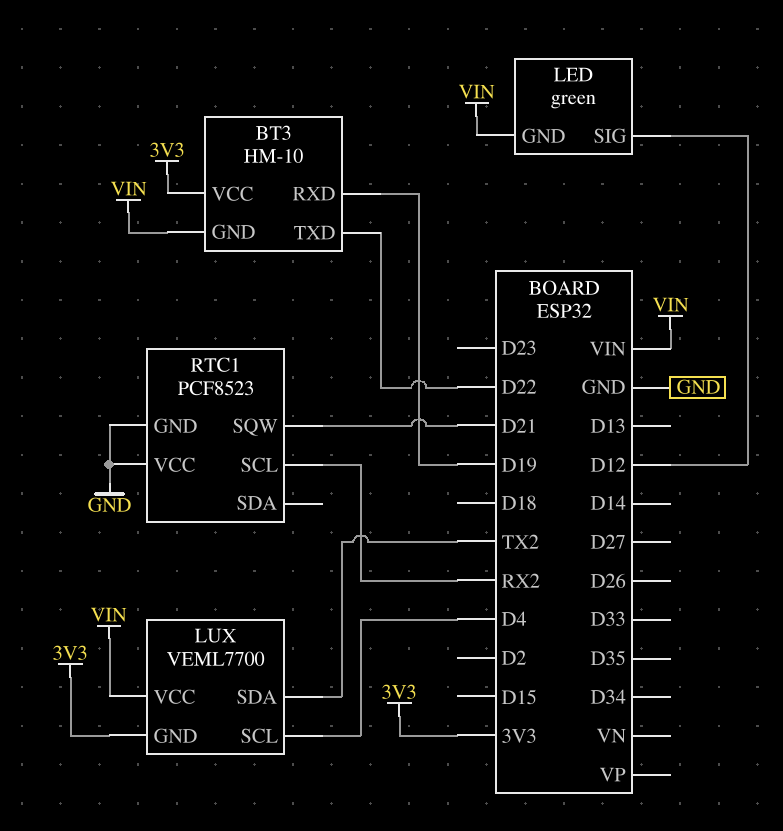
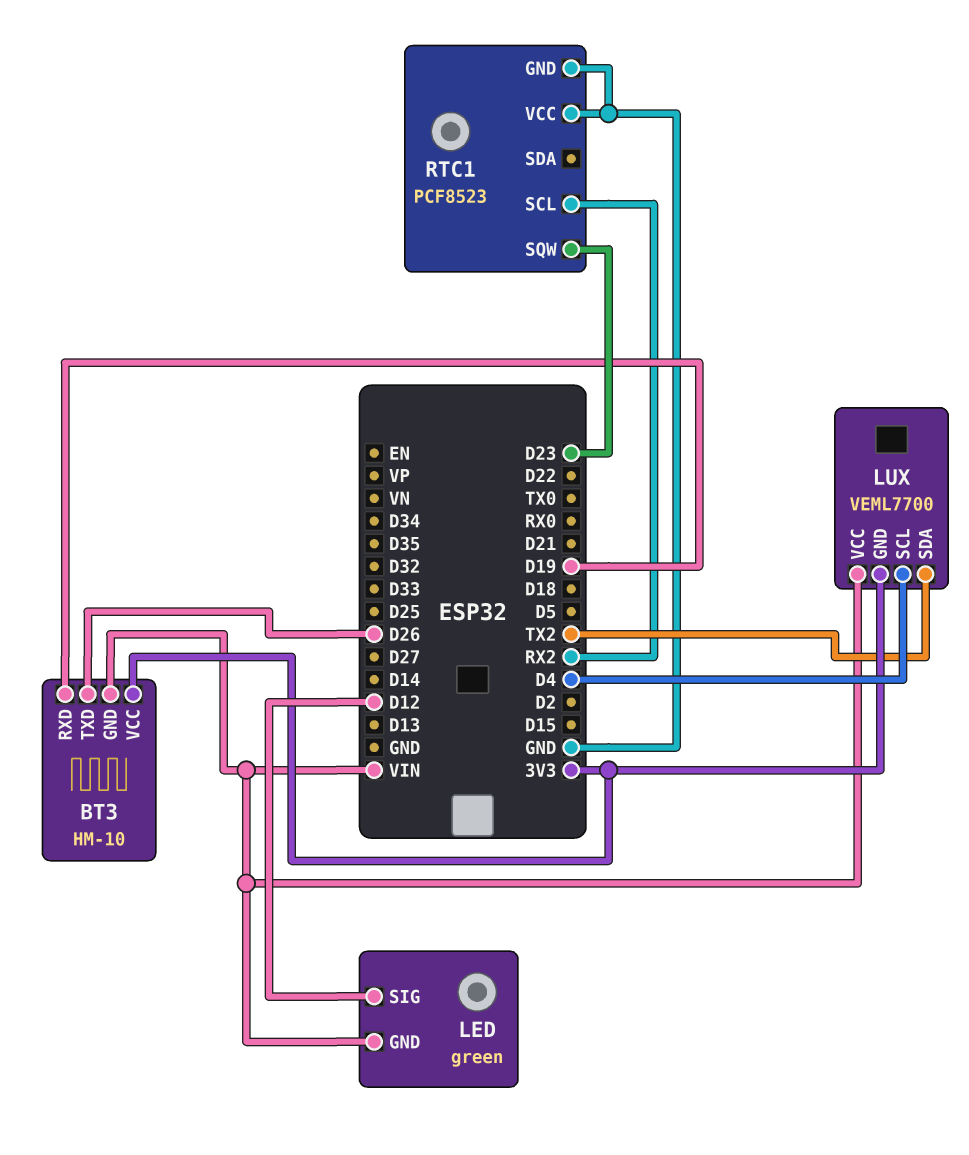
BT3 pin TXD: D22 -> D26
RTC1 pin SQW: D21 -> D23

